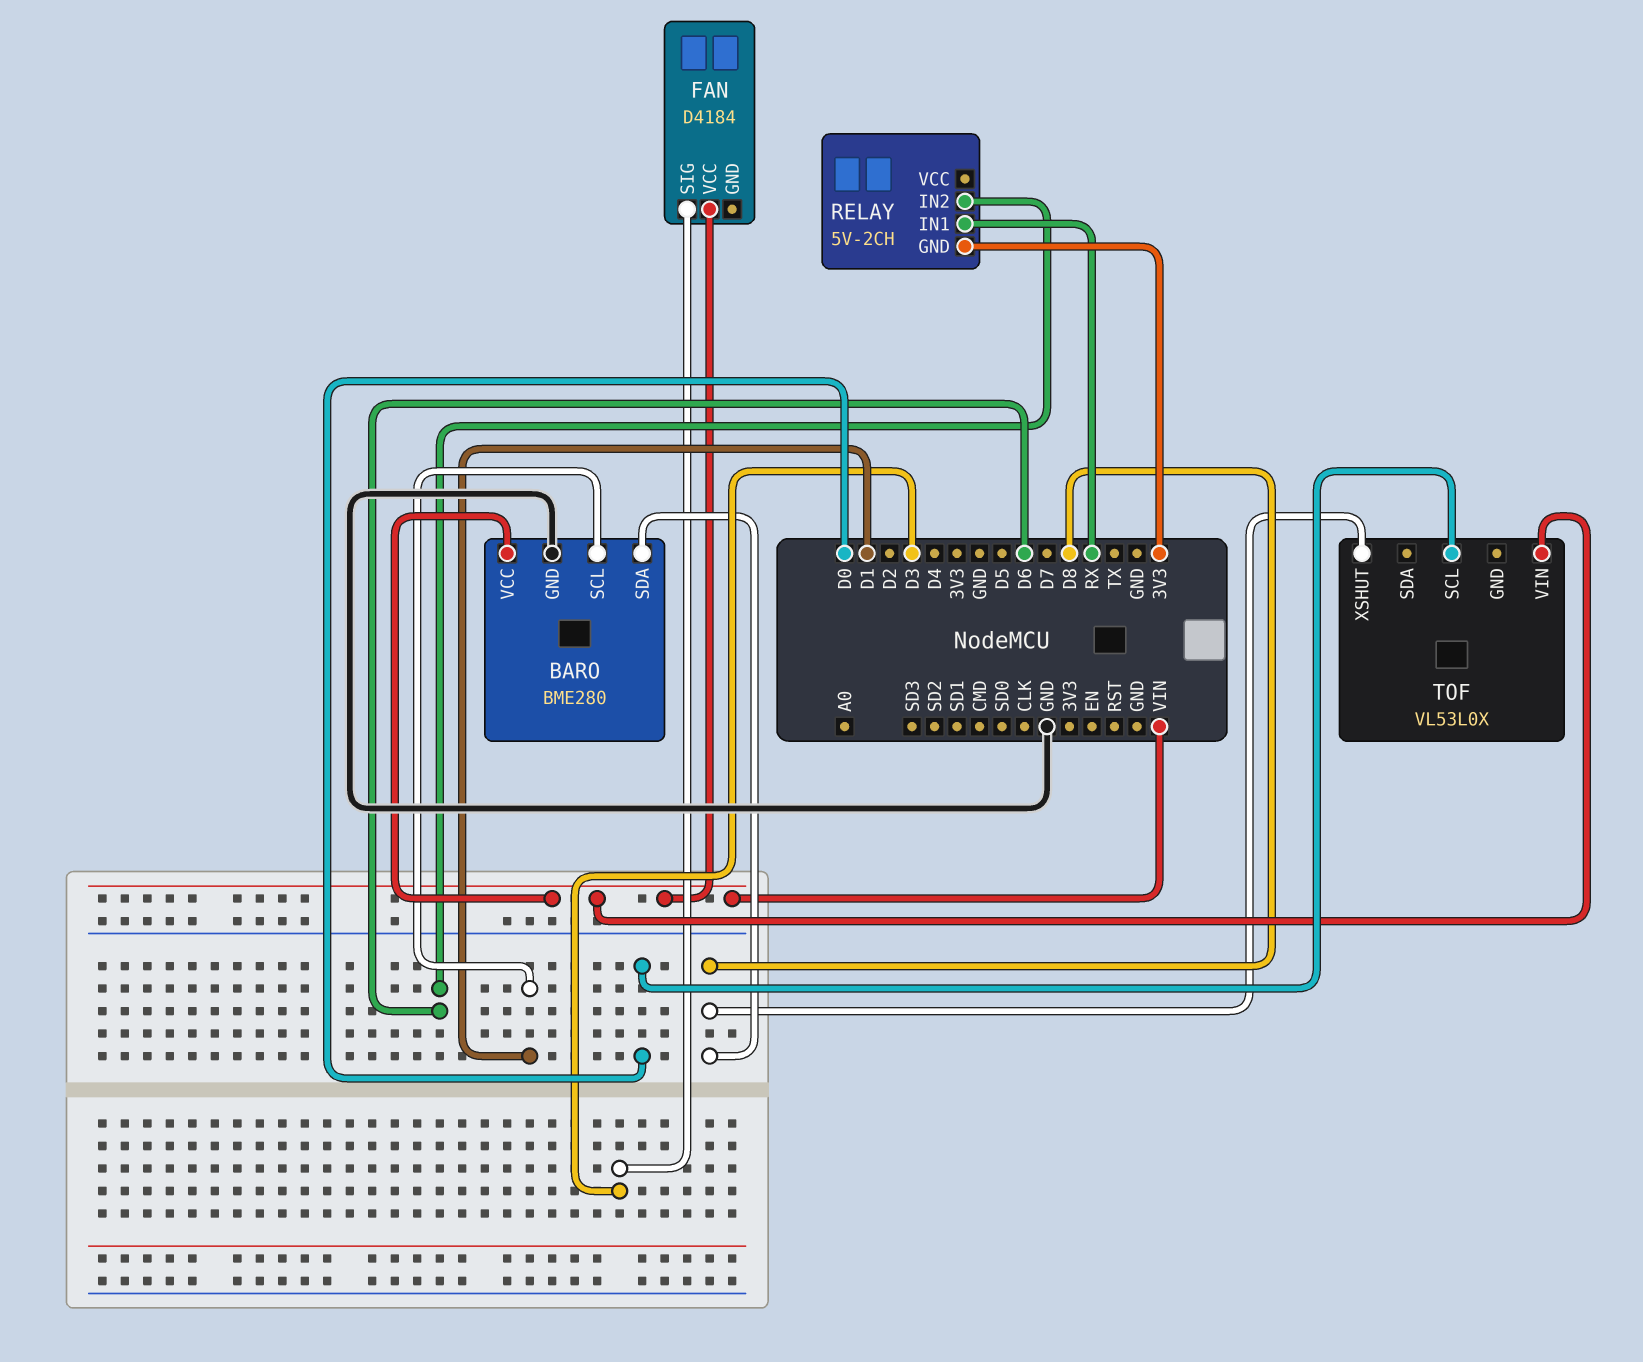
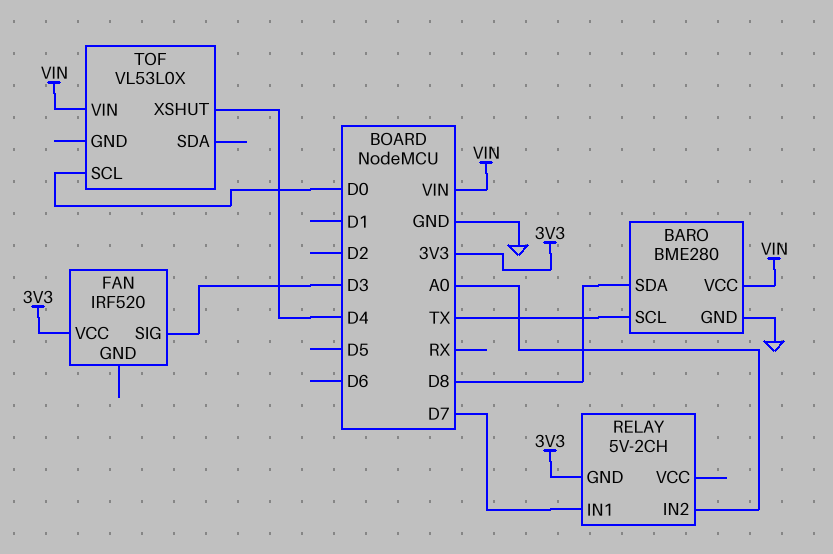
BARO pin SCL: D1 -> TX
FAN: D4184 -> IRF520
FAN pin VCC: VIN -> 3V3
RELAY pin IN1: RX -> D7
RELAY pin IN2: D6 -> A0
TOF pin XSHUT: D8 -> D4

